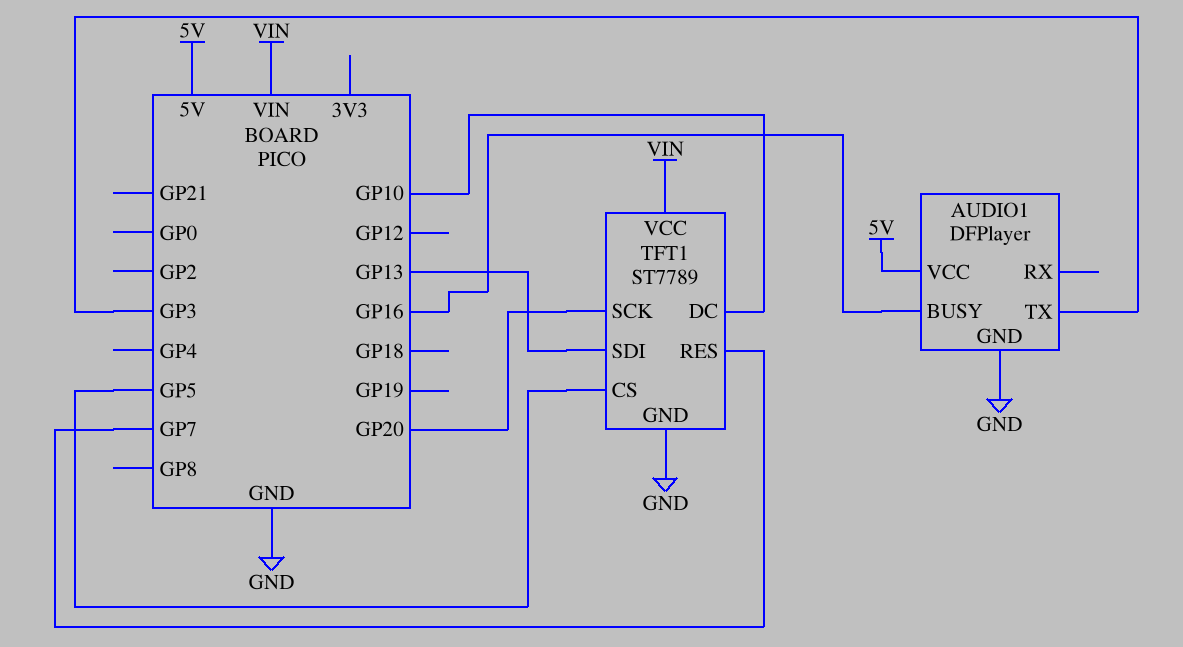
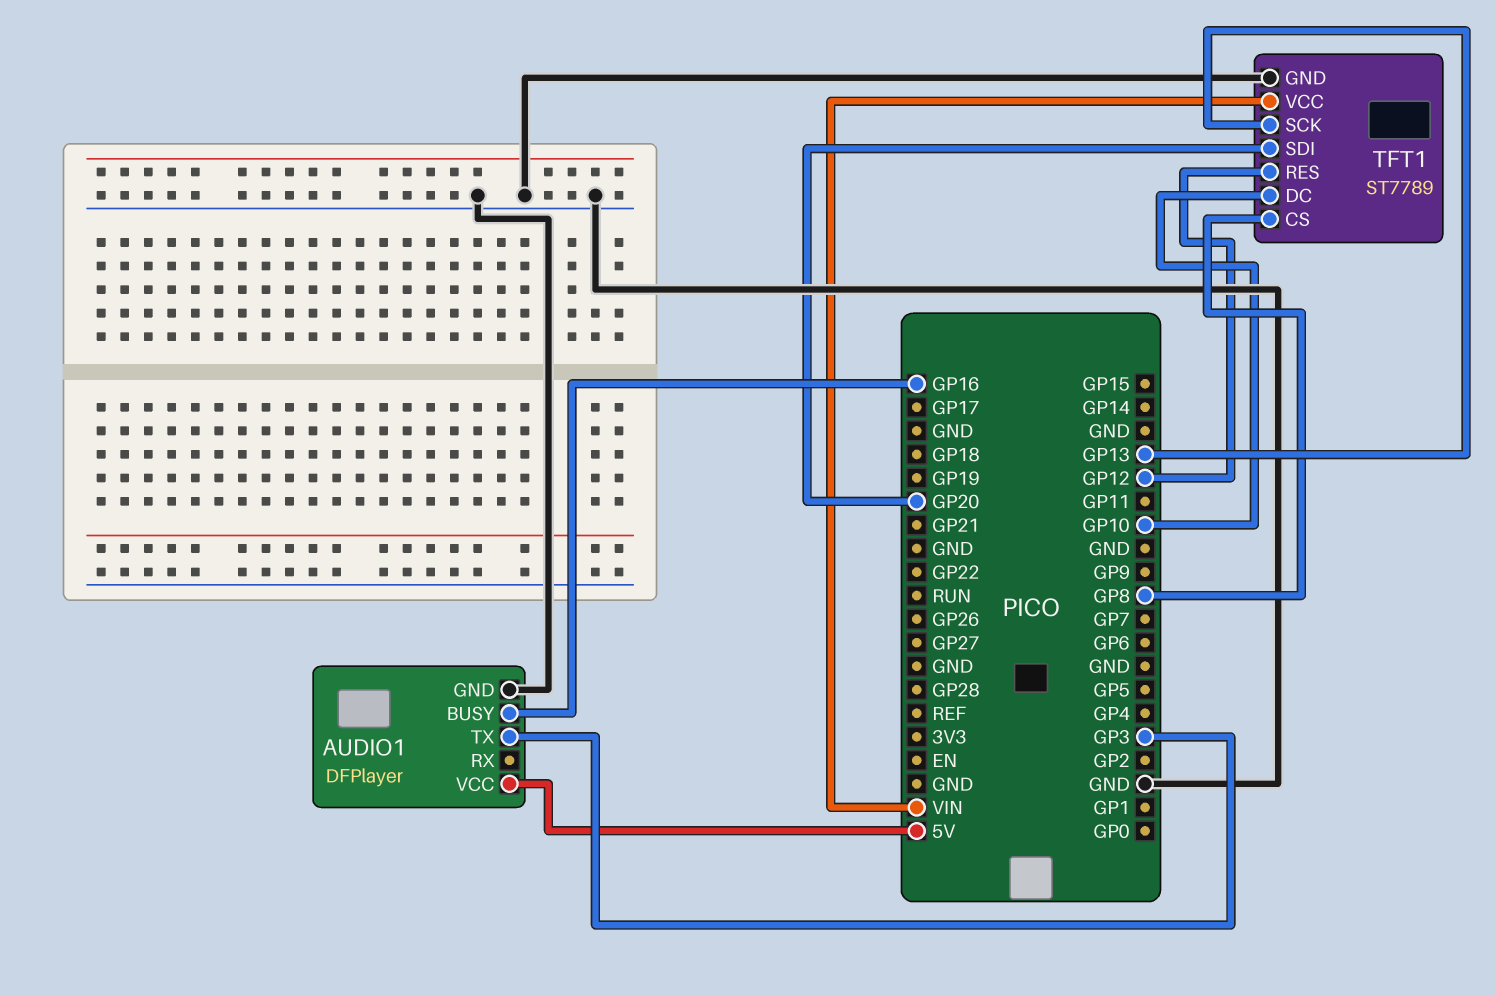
TFT1 pin CS: GP5 -> GP8
TFT1 pin RES: GP7 -> GP12
TFT1 pin SCK: GP20 -> GP13
TFT1 pin SDI: GP13 -> GP20

